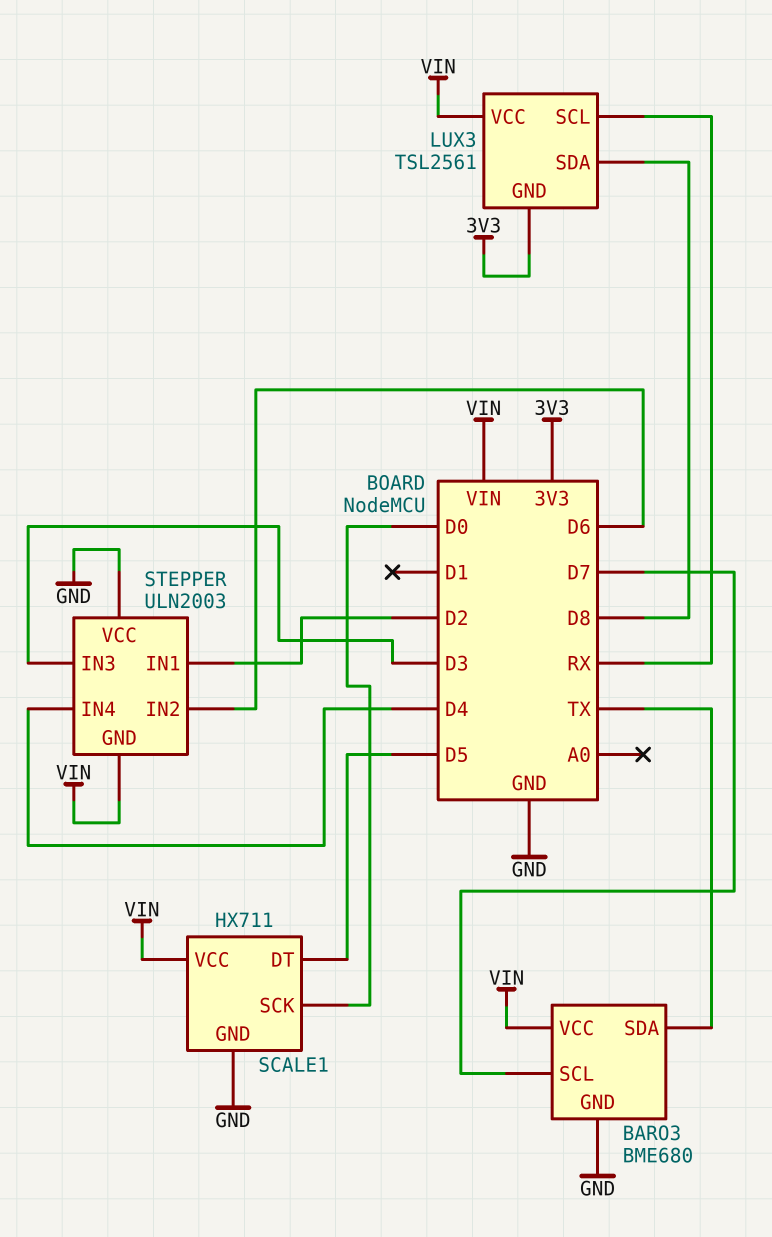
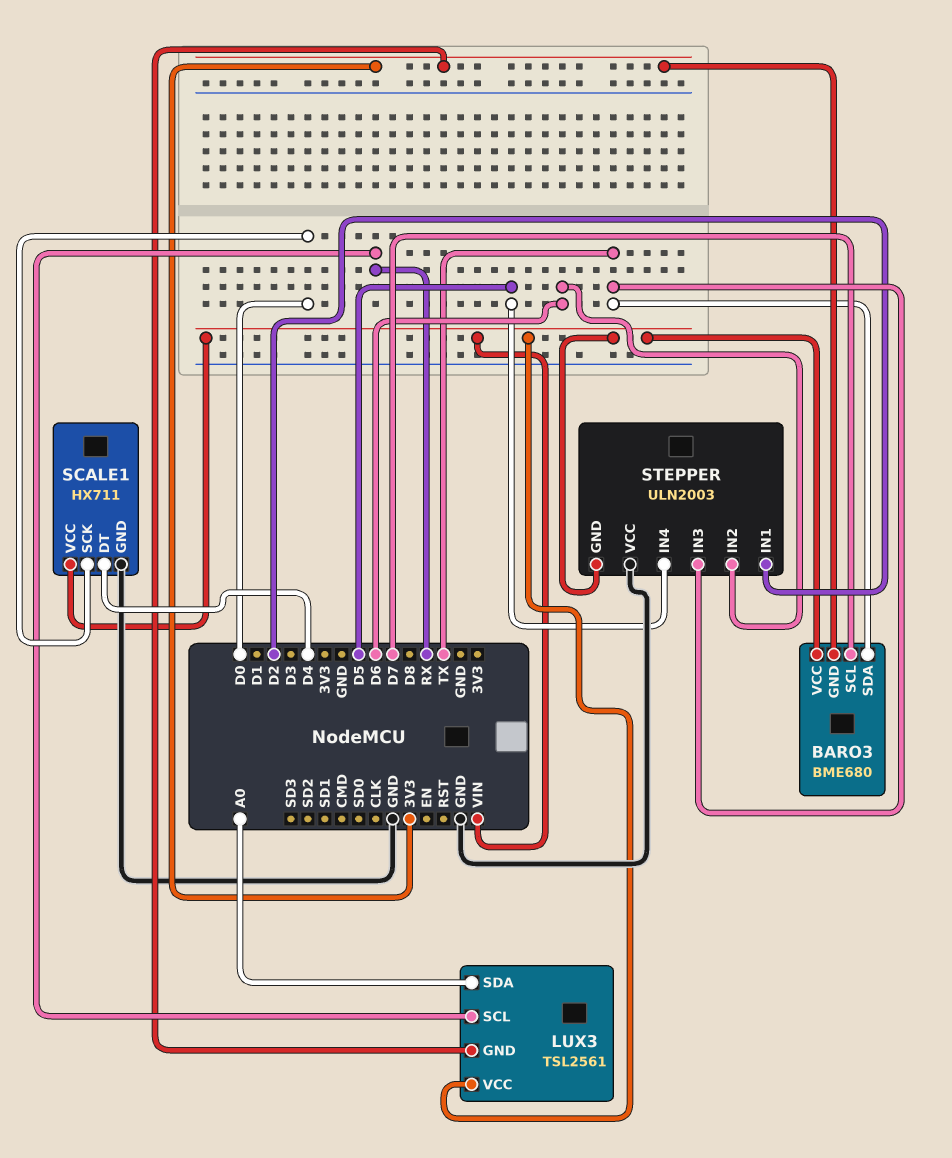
BARO3 pin GND: GND -> 3V3
LUX3 pin SDA: D8 -> A0
SCALE1 pin DT: D5 -> D4
STEPPER pin IN3: D3 -> TX
STEPPER pin IN4: D4 -> D5

